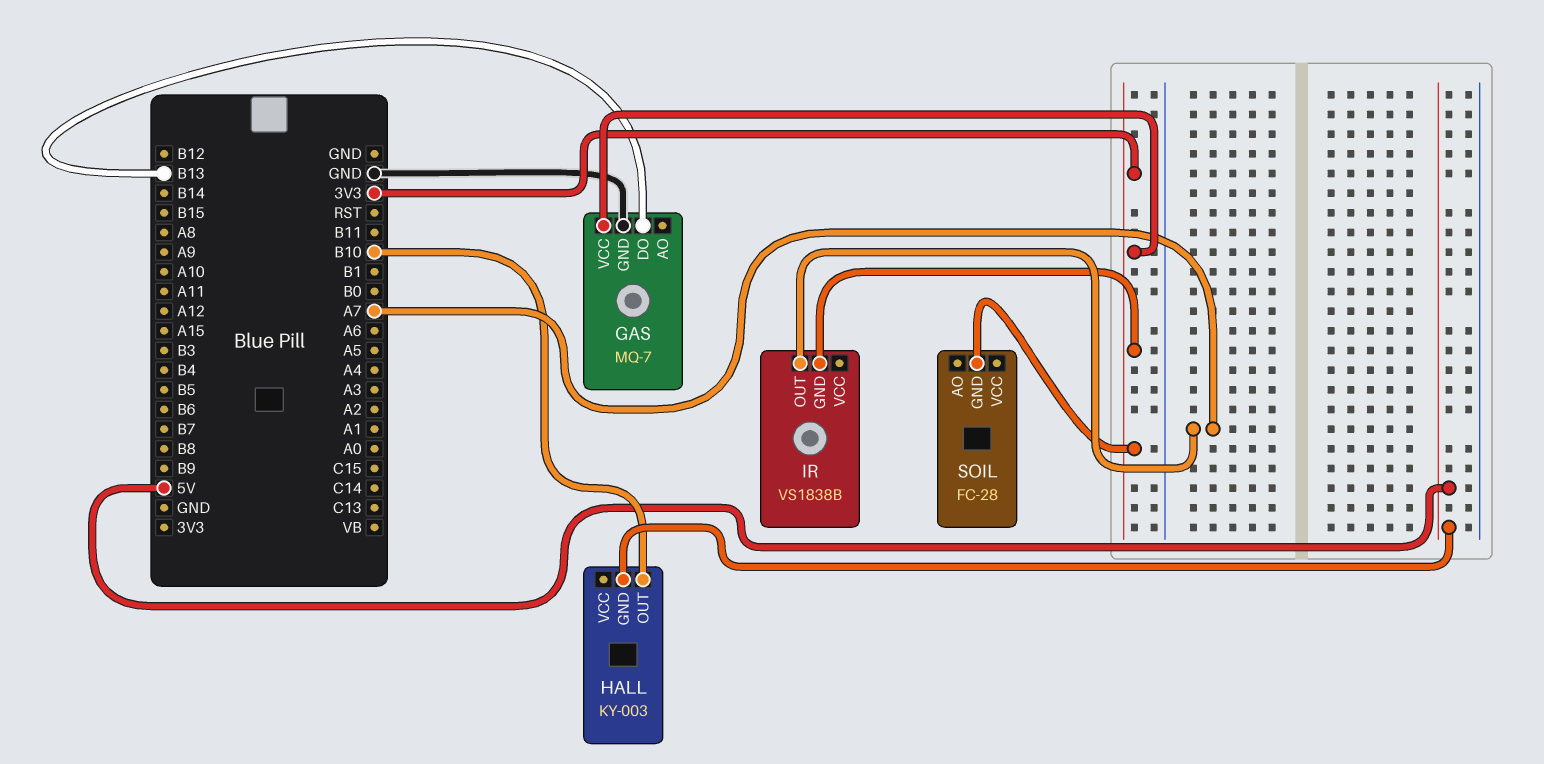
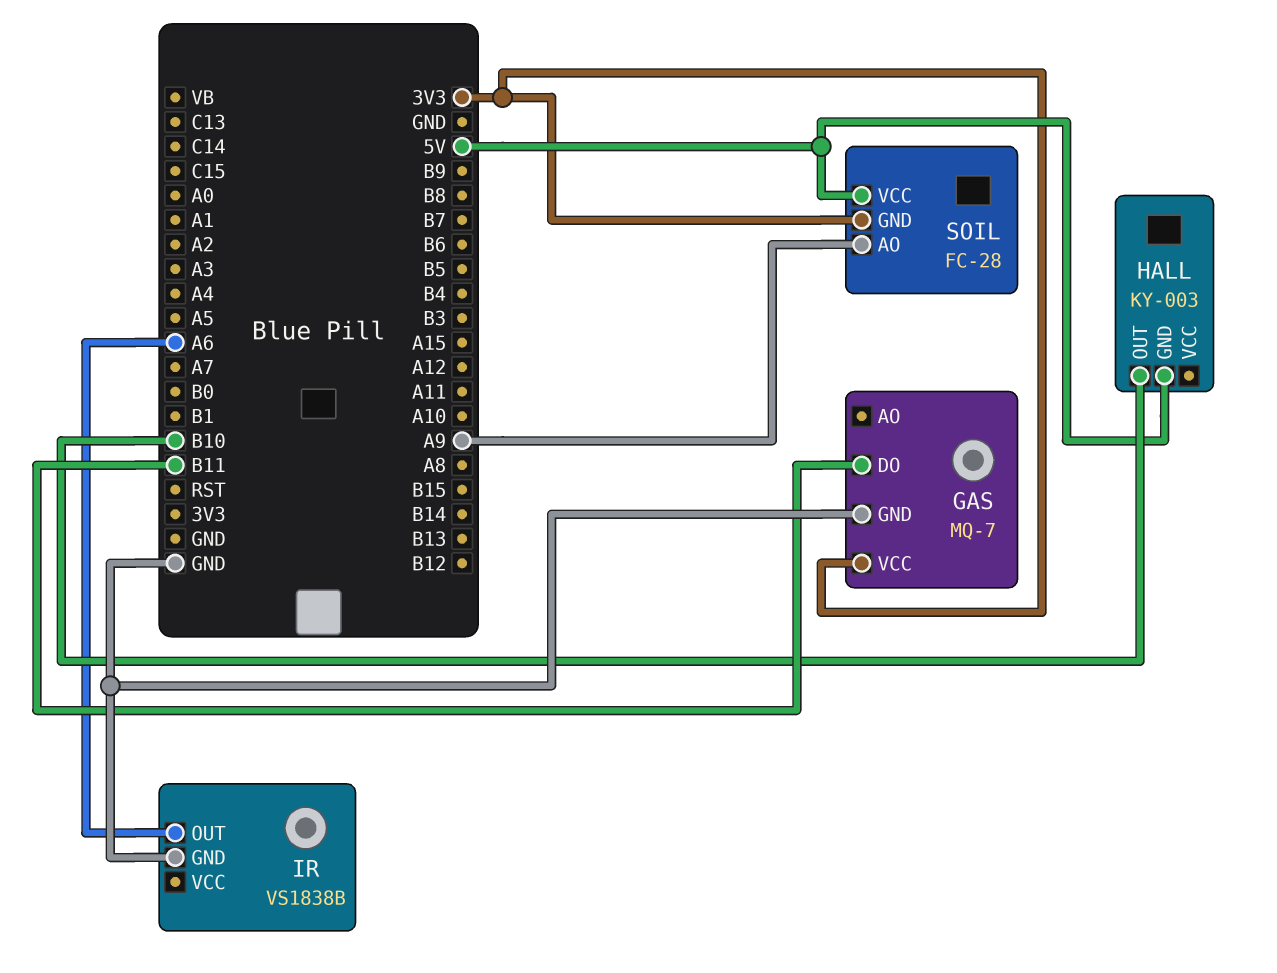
GAS pin DO: B13 -> B11
IR pin GND: 3V3 -> GND
IR pin OUT: A7 -> A6
SOIL pin AO: none -> A9
SOIL pin VCC: none -> 5V

